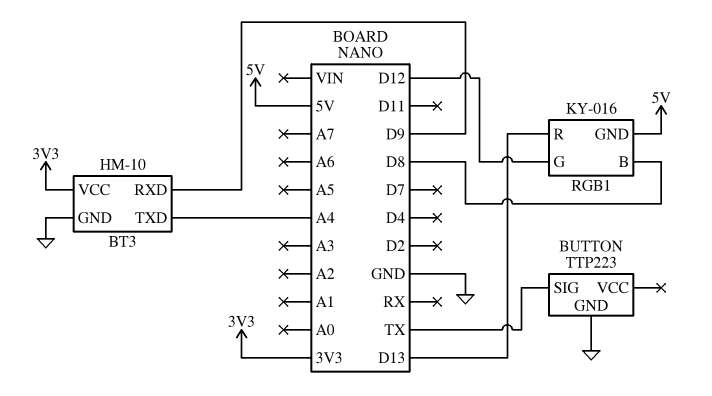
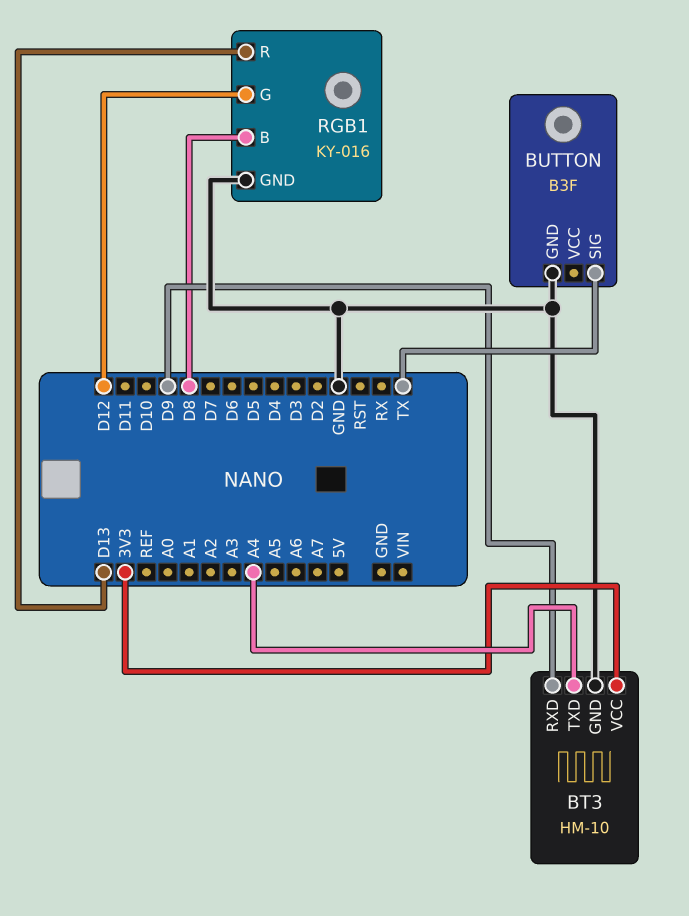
BUTTON: TTP223 -> B3F
RGB1 pin GND: 5V -> GND

